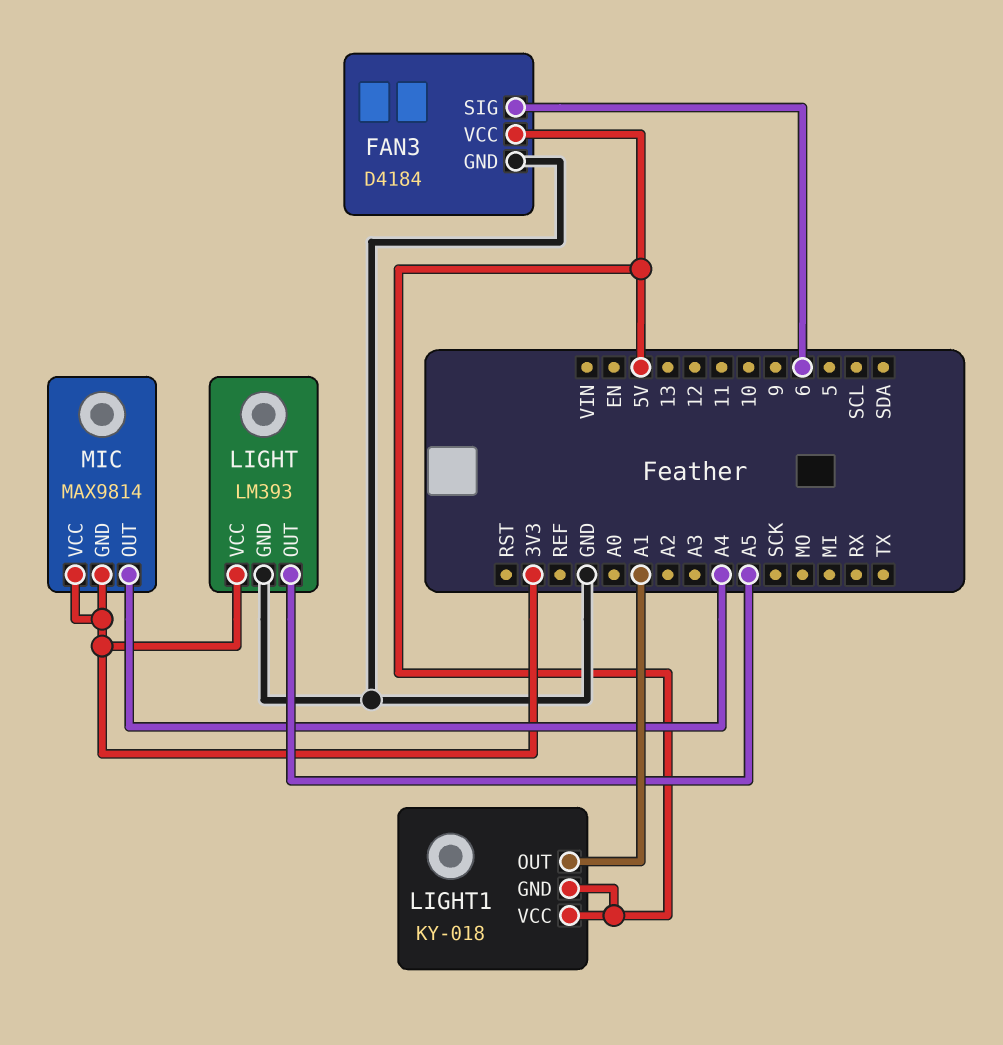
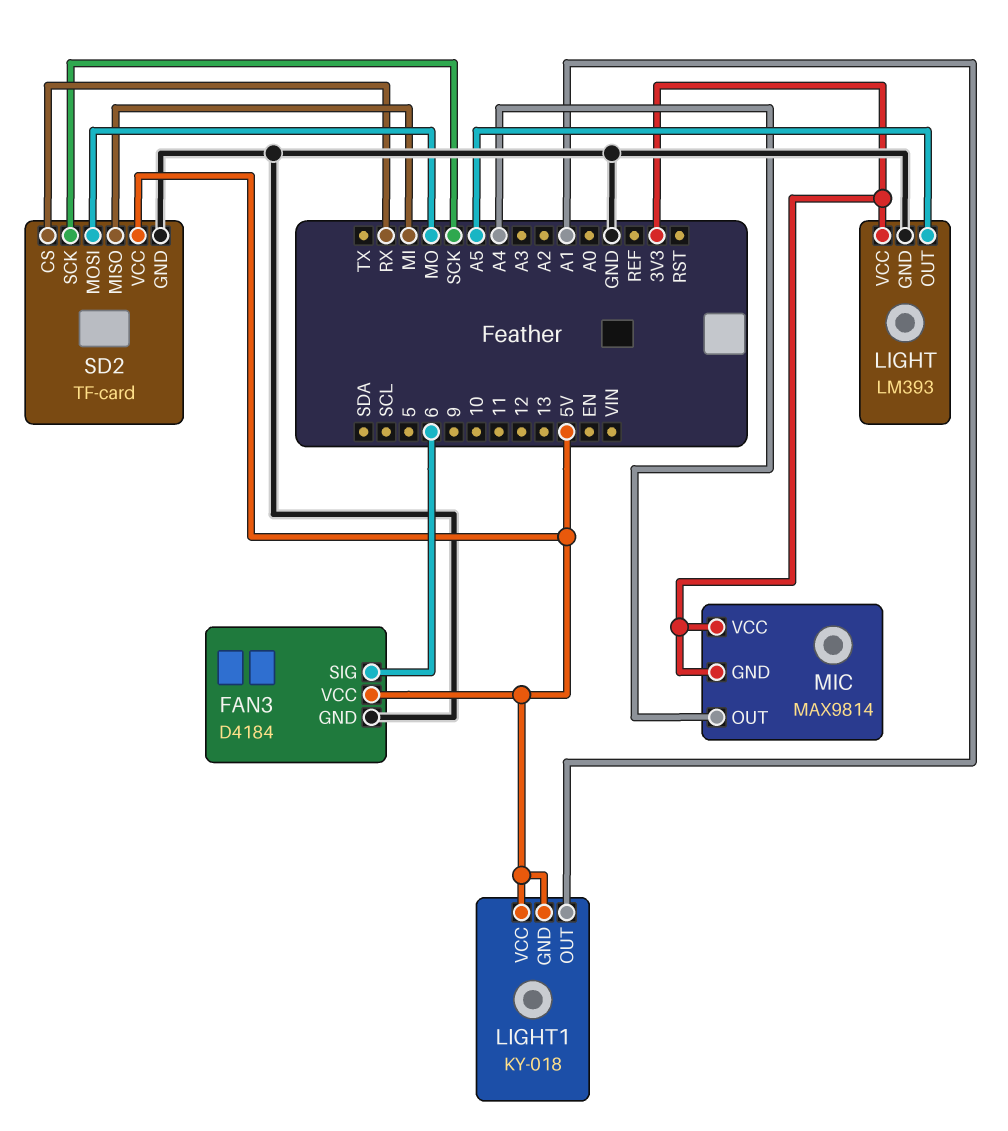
SD2: none -> TF-card
SD2 pin CS: none -> RX
SD2 pin GND: none -> GND
SD2 pin MISO: none -> MI
SD2 pin MOSI: none -> MO
SD2 pin SCK: none -> SCK
SD2 pin VCC: none -> 5V

